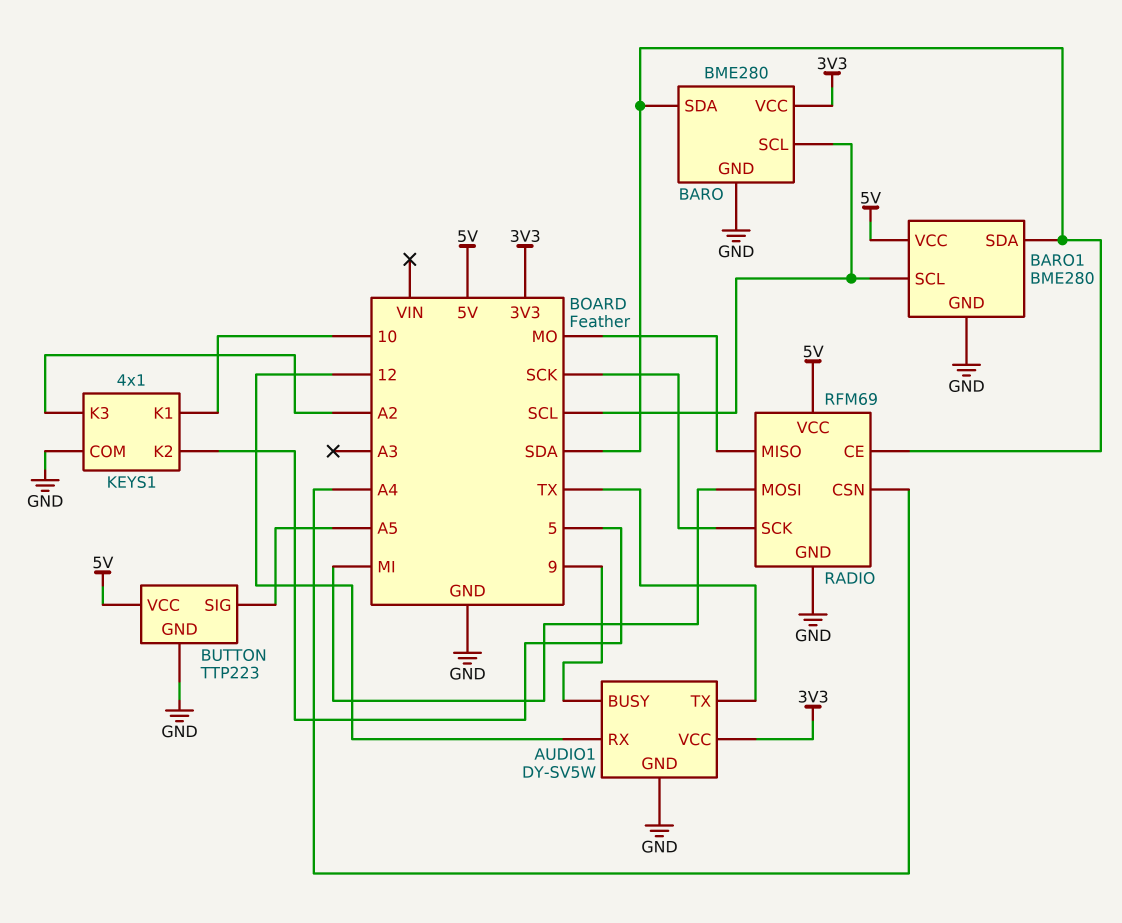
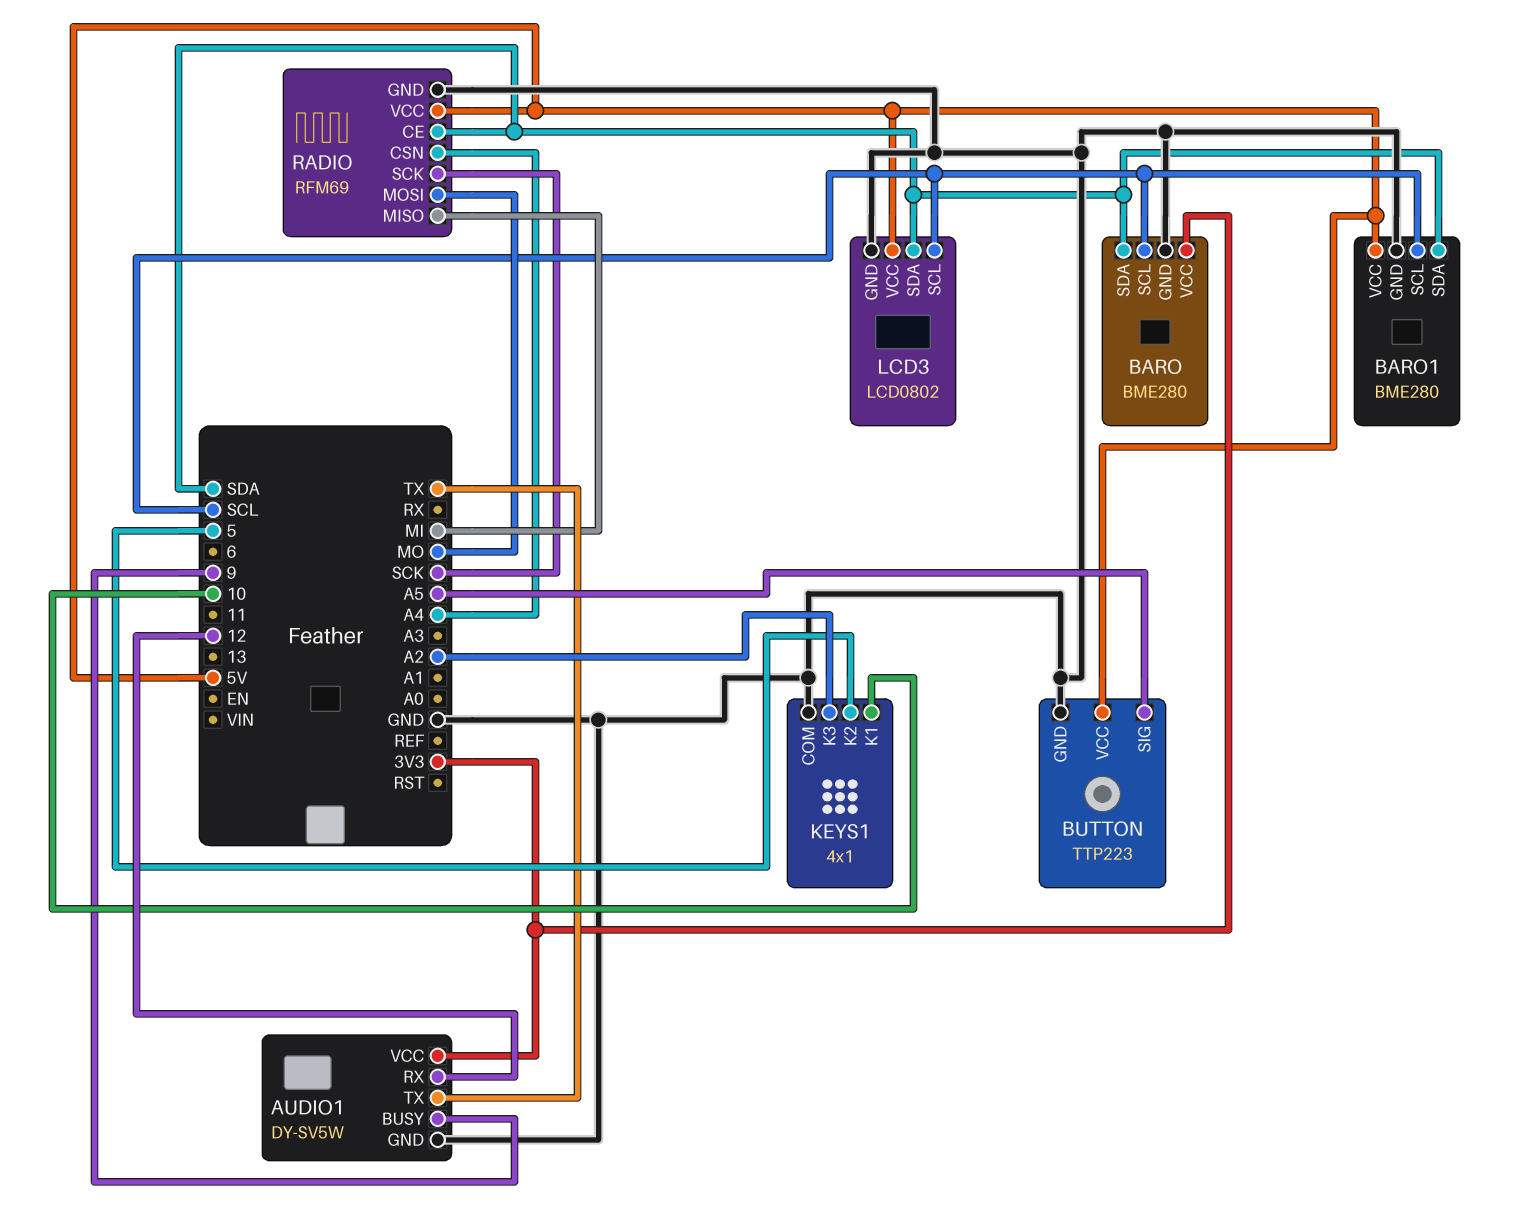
LCD3: none -> LCD0802
LCD3 pin GND: none -> GND
LCD3 pin SCL: none -> SCL
LCD3 pin SDA: none -> SDA
LCD3 pin VCC: none -> 5V
RADIO pin MISO: MO -> MI
RADIO pin MOSI: MI -> MO

